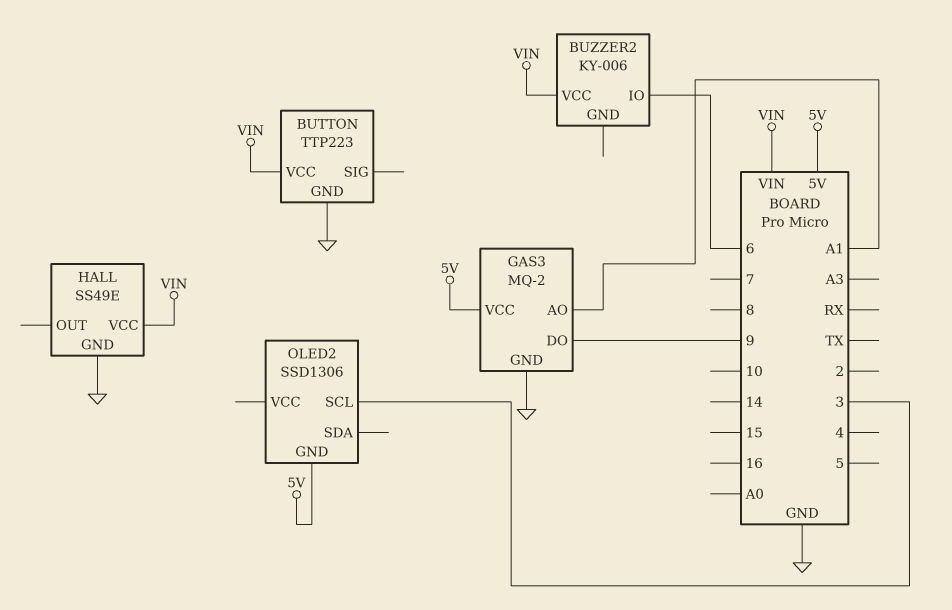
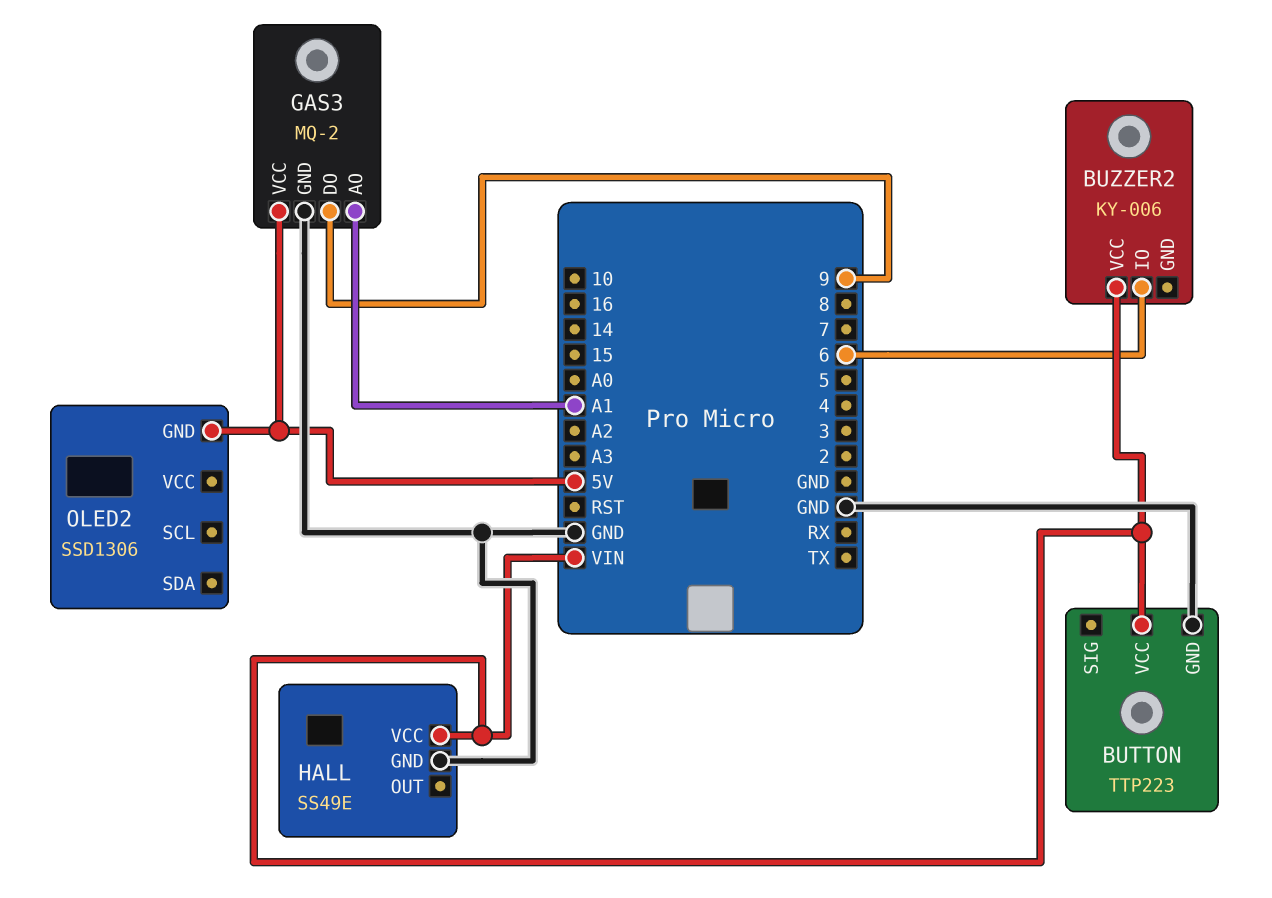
OLED2 pin SCL: 3 -> none

